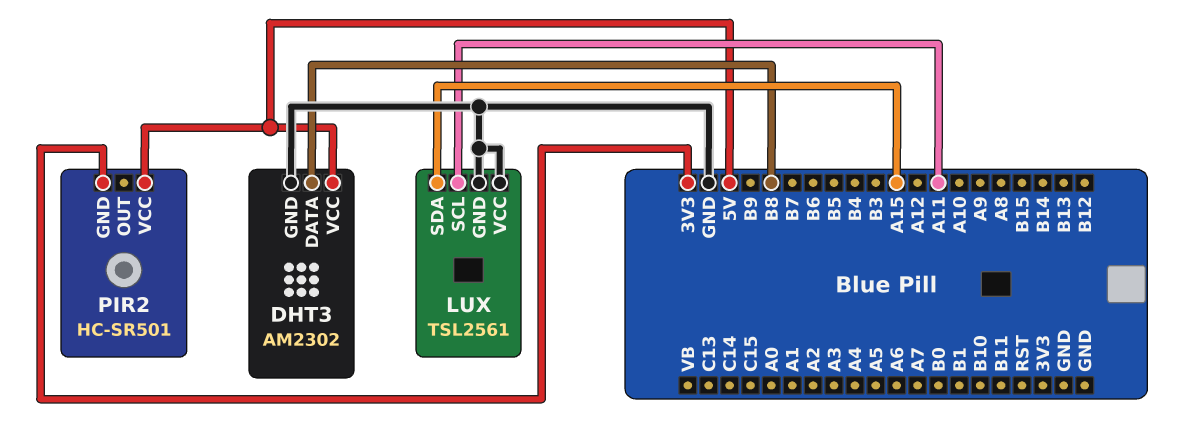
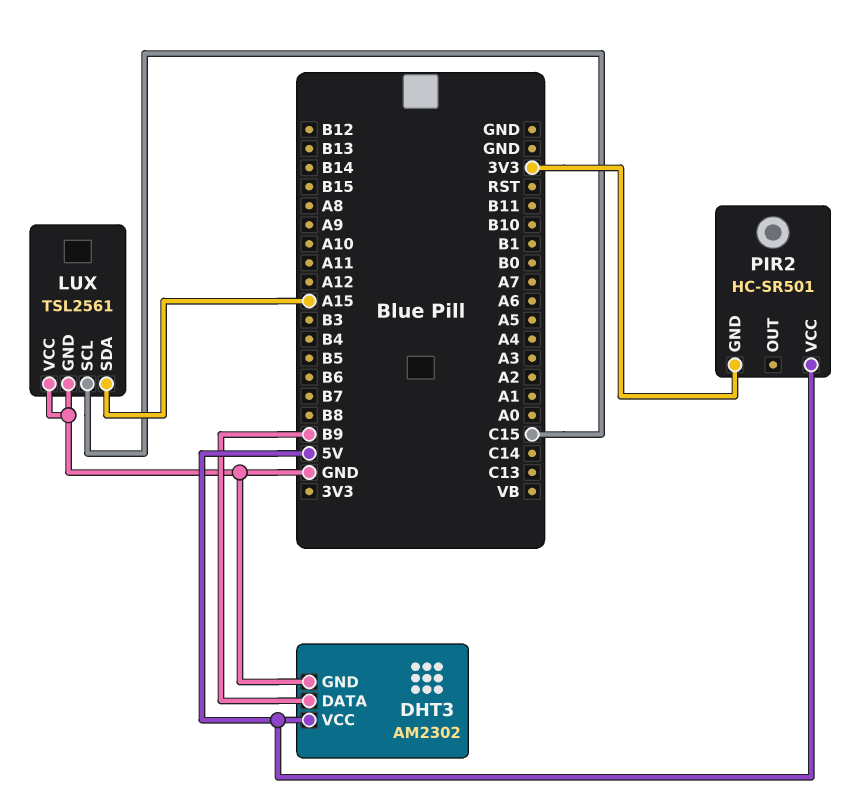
DHT3 pin DATA: B8 -> B9
LUX pin SCL: A11 -> C15

